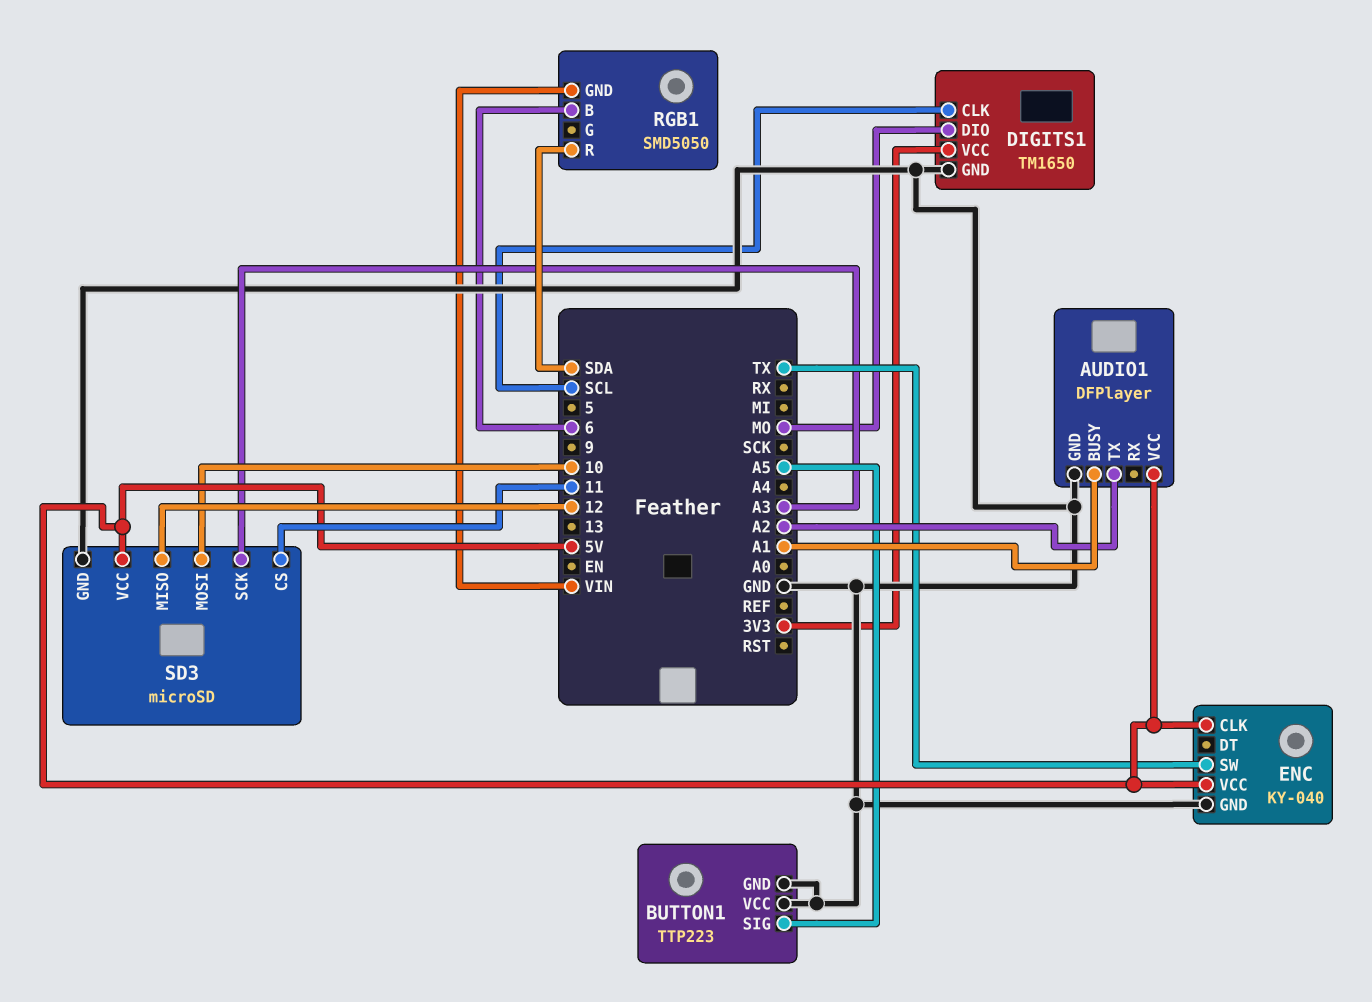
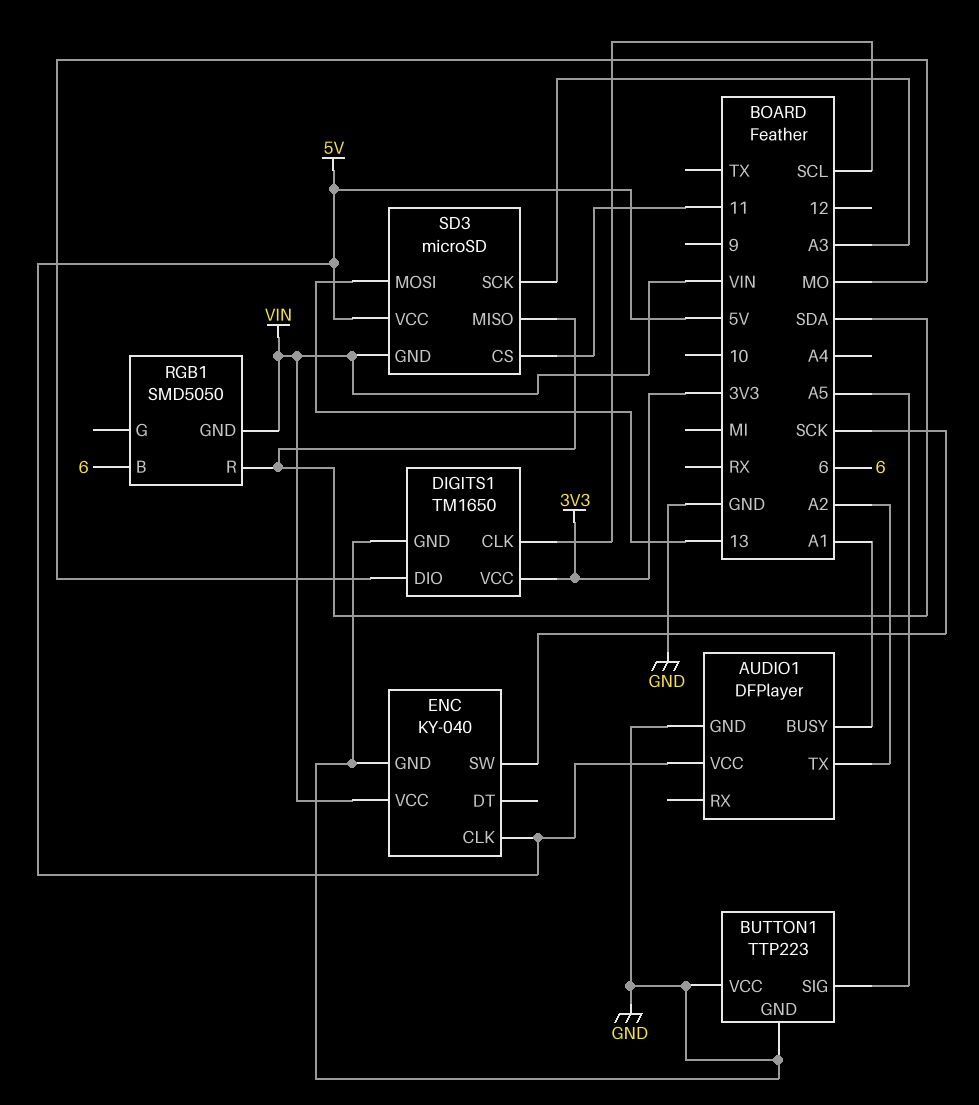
ENC pin SW: TX -> SCK
ENC pin VCC: 5V -> VIN
SD3 pin GND: GND -> VIN
SD3 pin MISO: 12 -> SDA
SD3 pin MOSI: 10 -> 13

